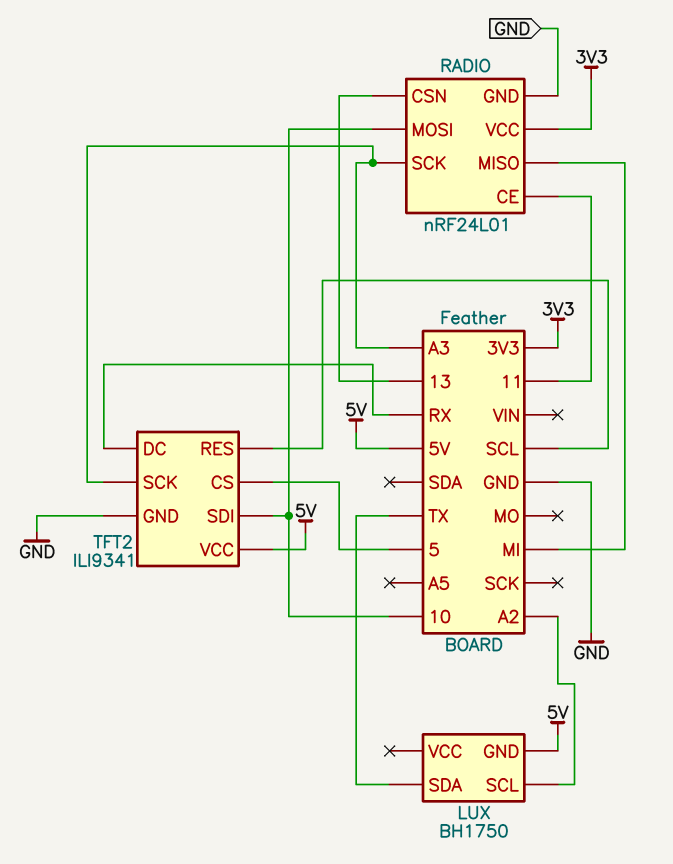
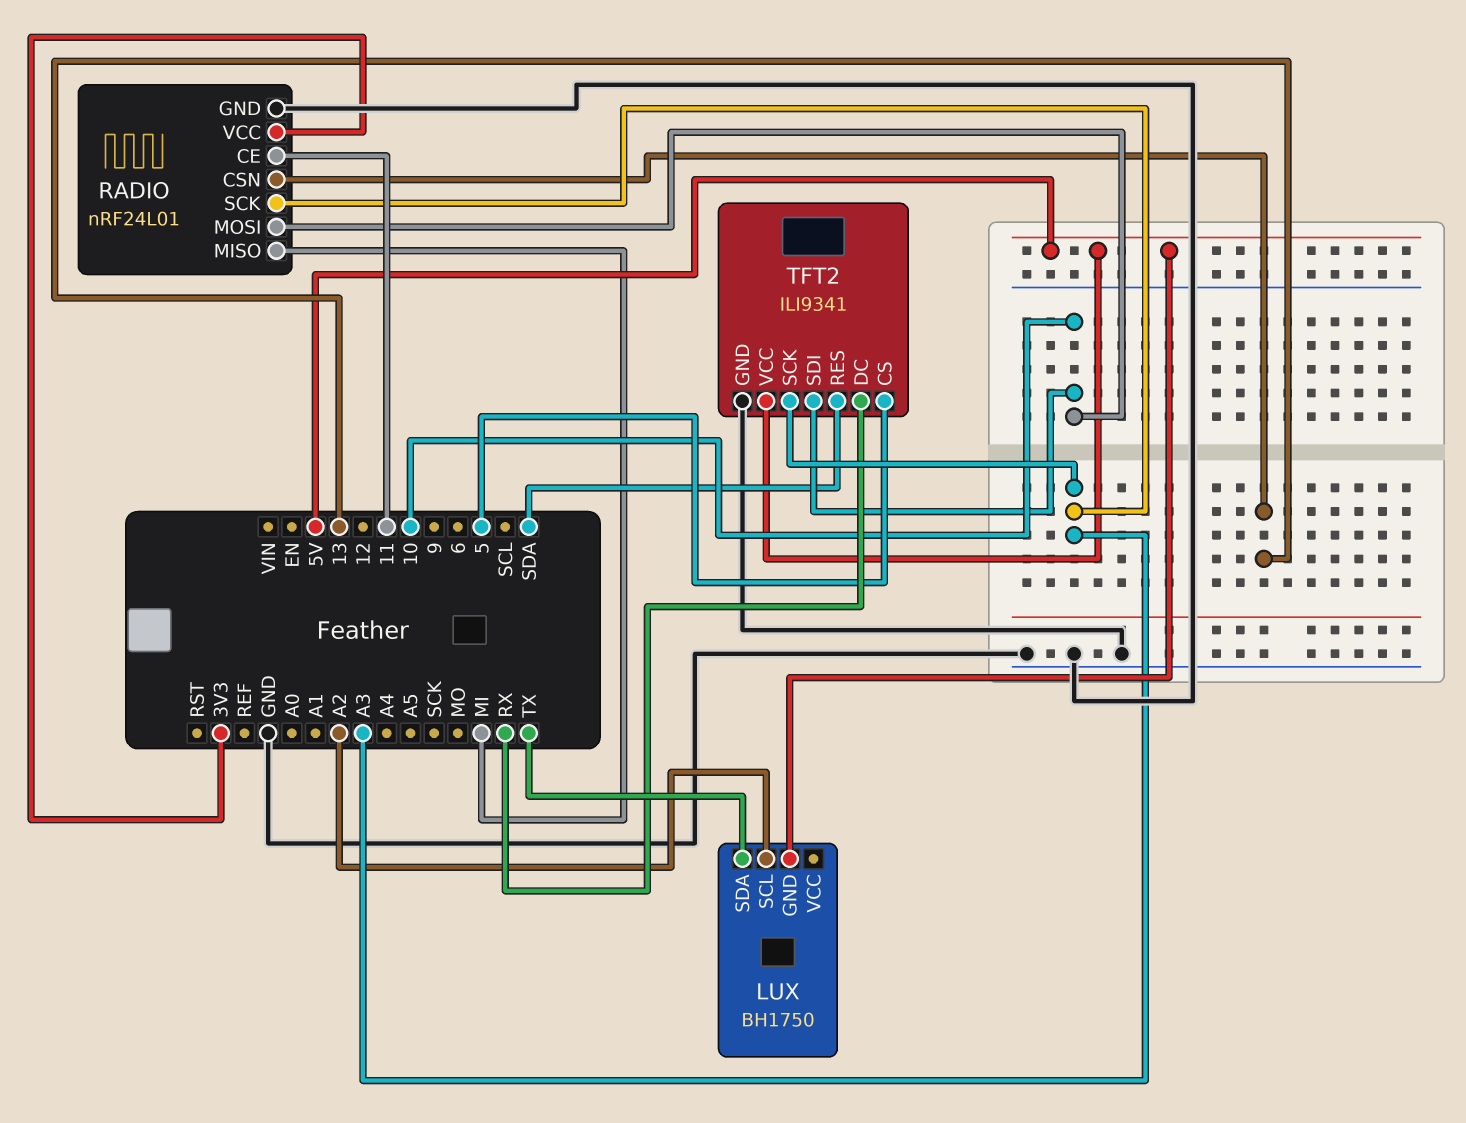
TFT2 pin RES: SCL -> SDA

